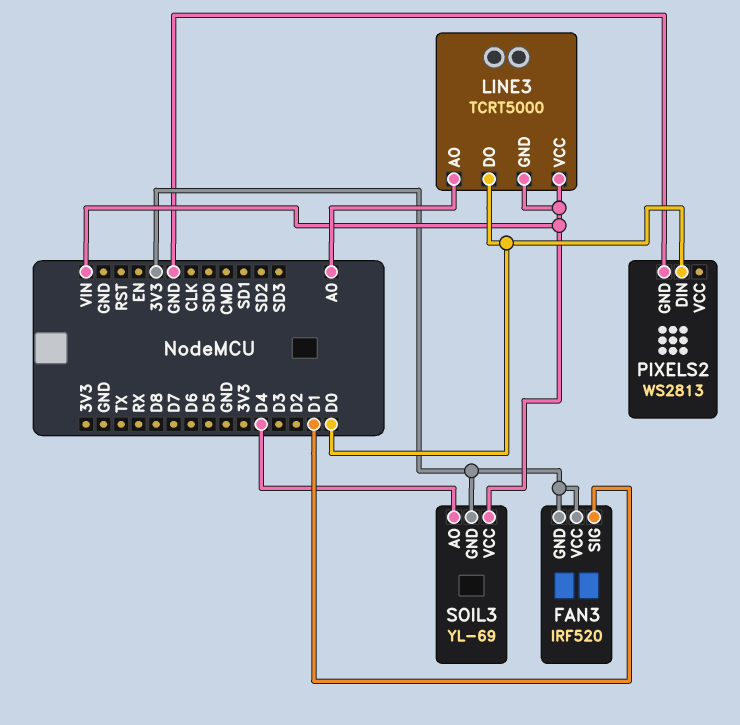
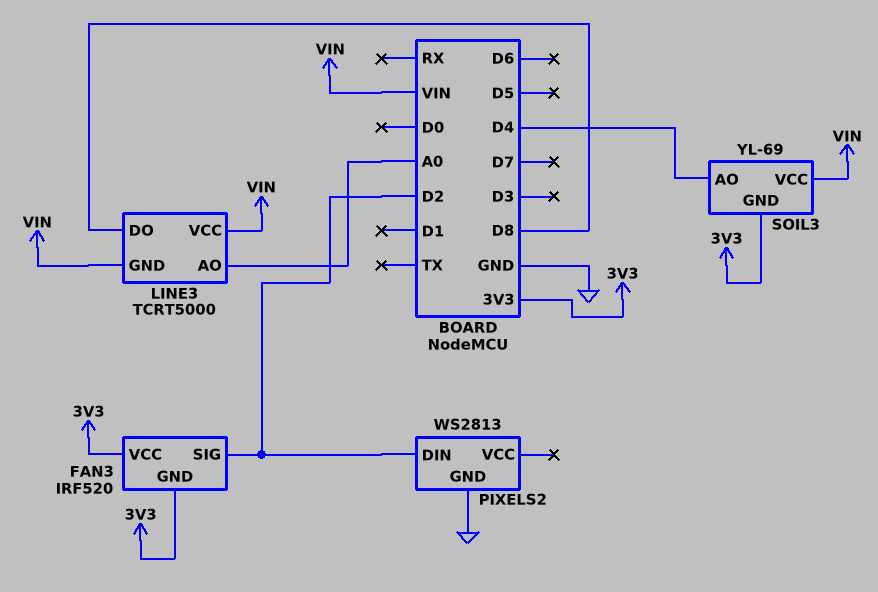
FAN3 pin SIG: D1 -> D2
LINE3 pin DO: D0 -> D8
PIXELS2 pin DIN: D0 -> D2

